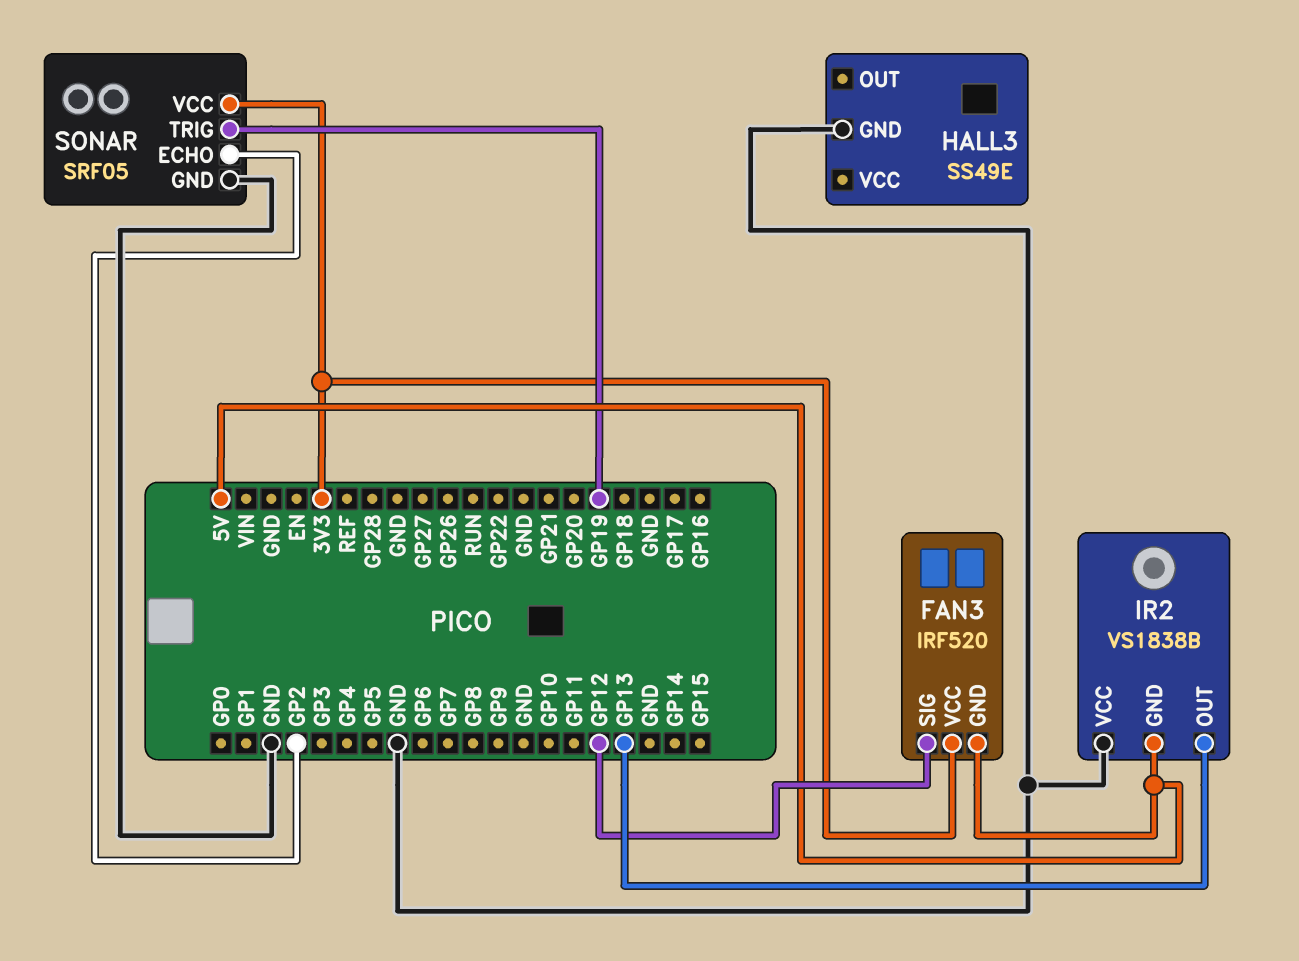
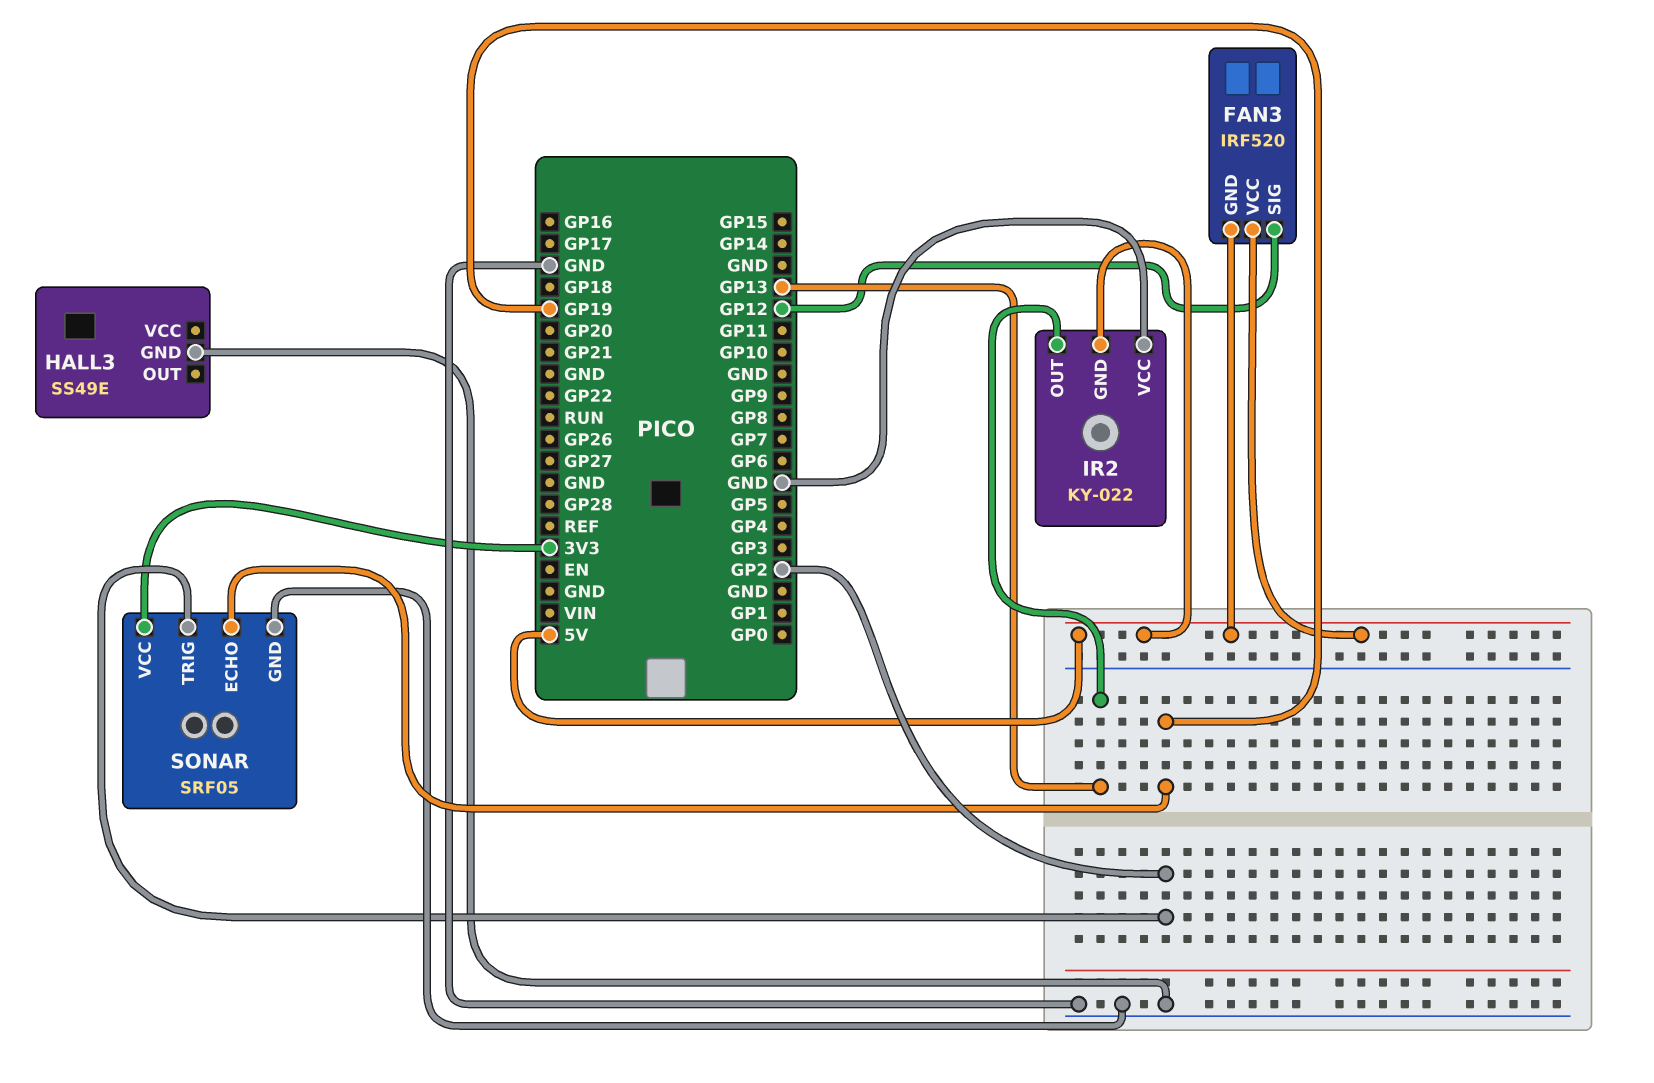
FAN3 pin VCC: 3V3 -> 5V
IR2: VS1838B -> KY-022
SONAR pin ECHO: GP2 -> GP19
SONAR pin TRIG: GP19 -> GP2

